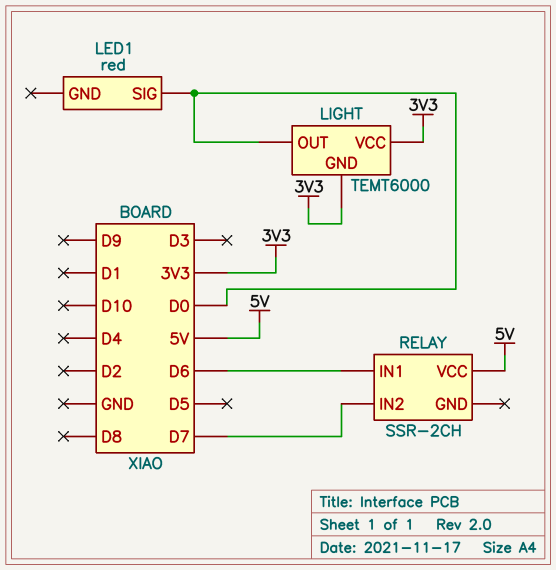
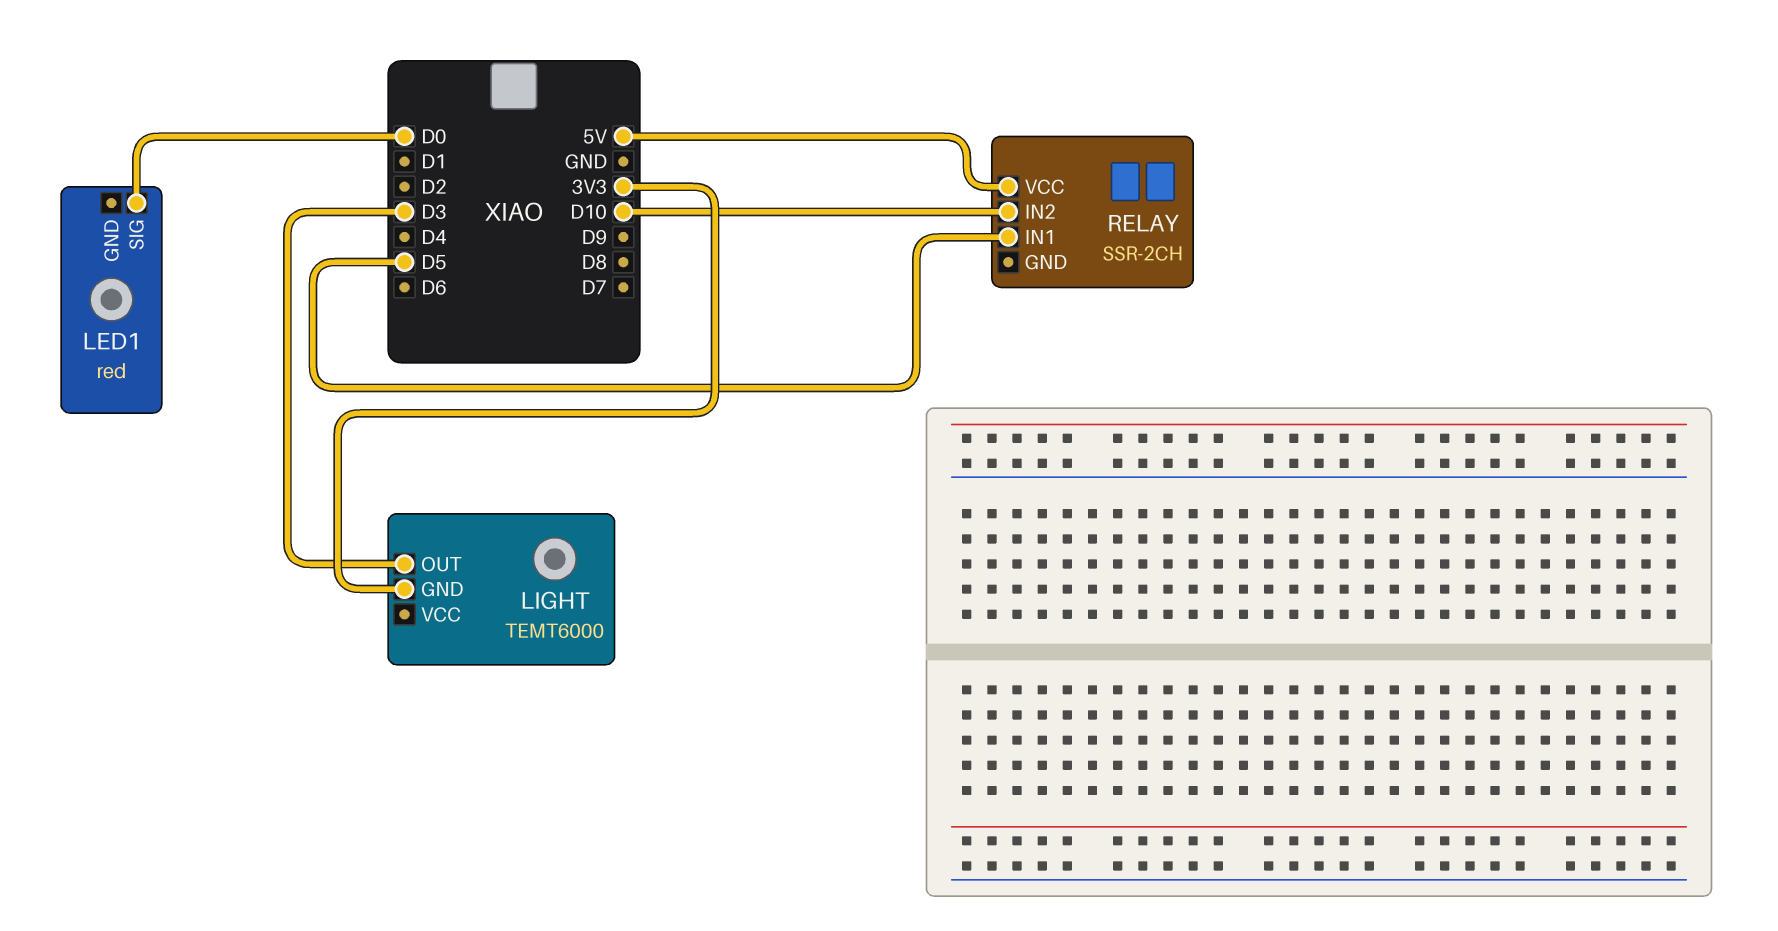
LIGHT pin OUT: D0 -> D3
LIGHT pin VCC: 3V3 -> none
RELAY pin IN1: D6 -> D5
RELAY pin IN2: D7 -> D10

